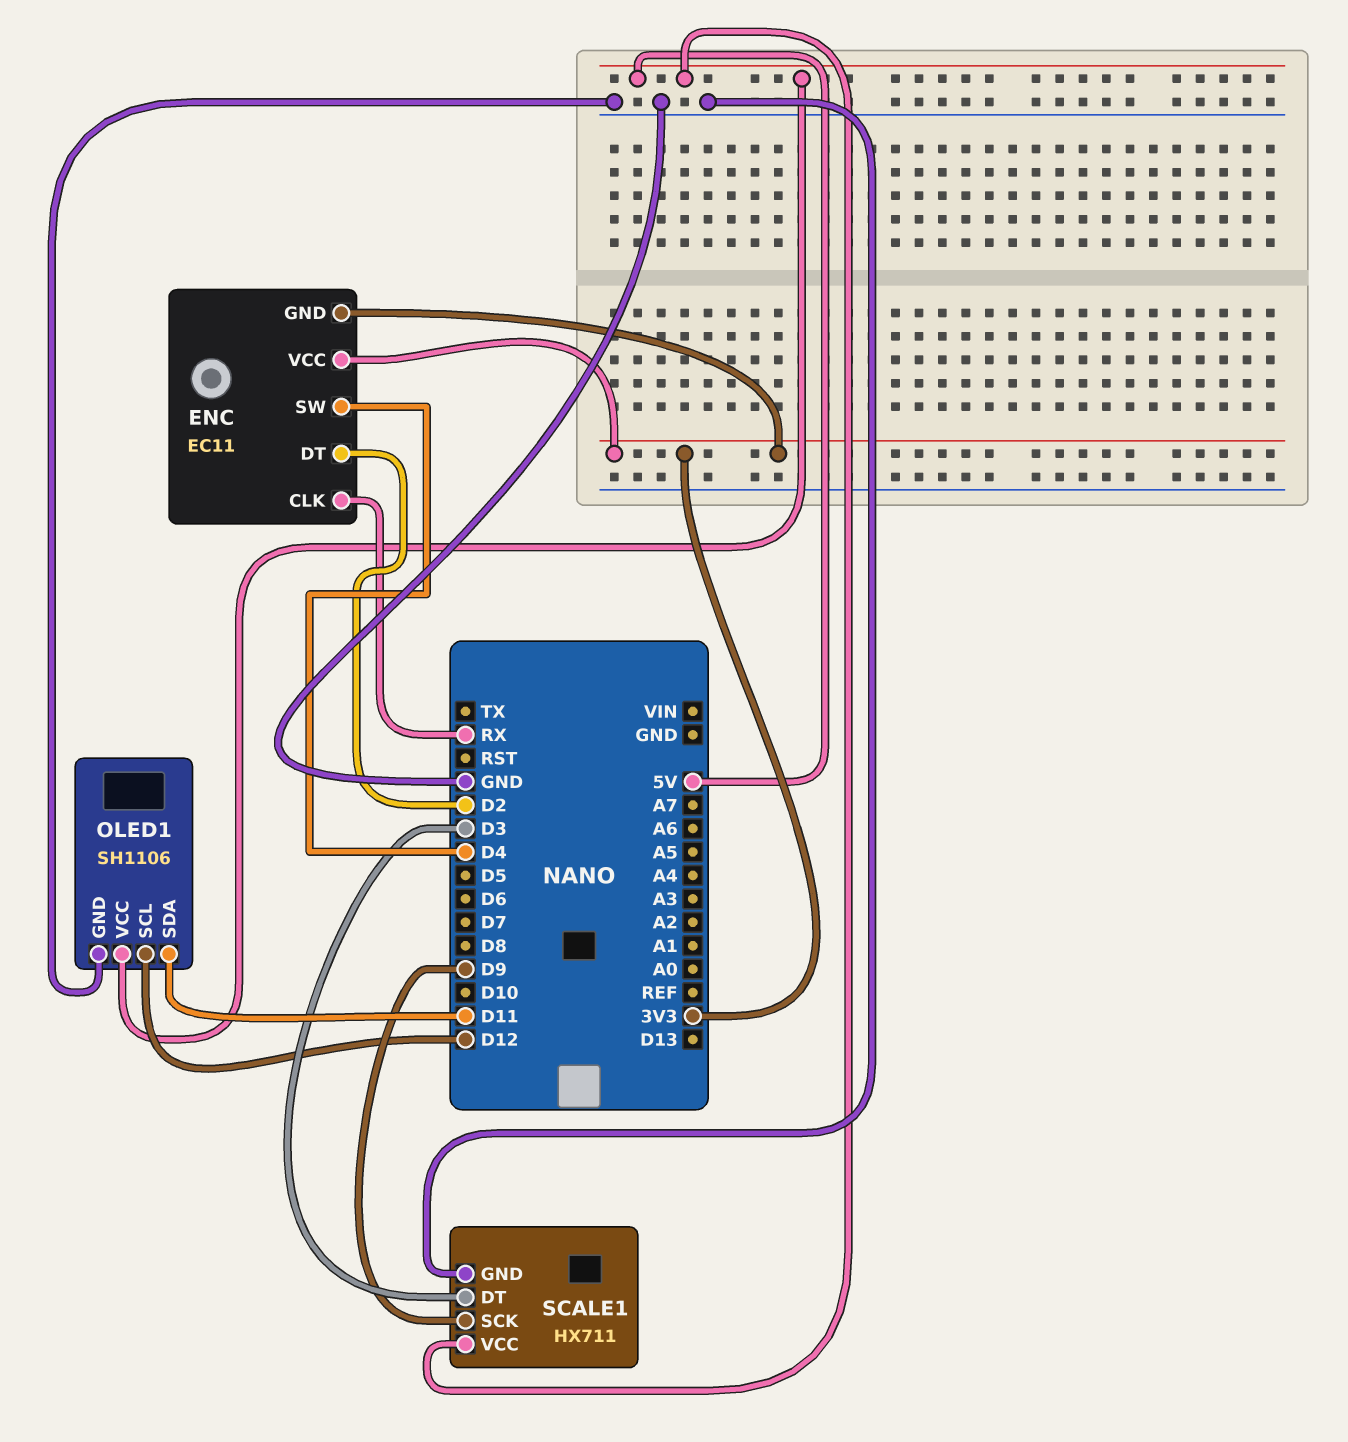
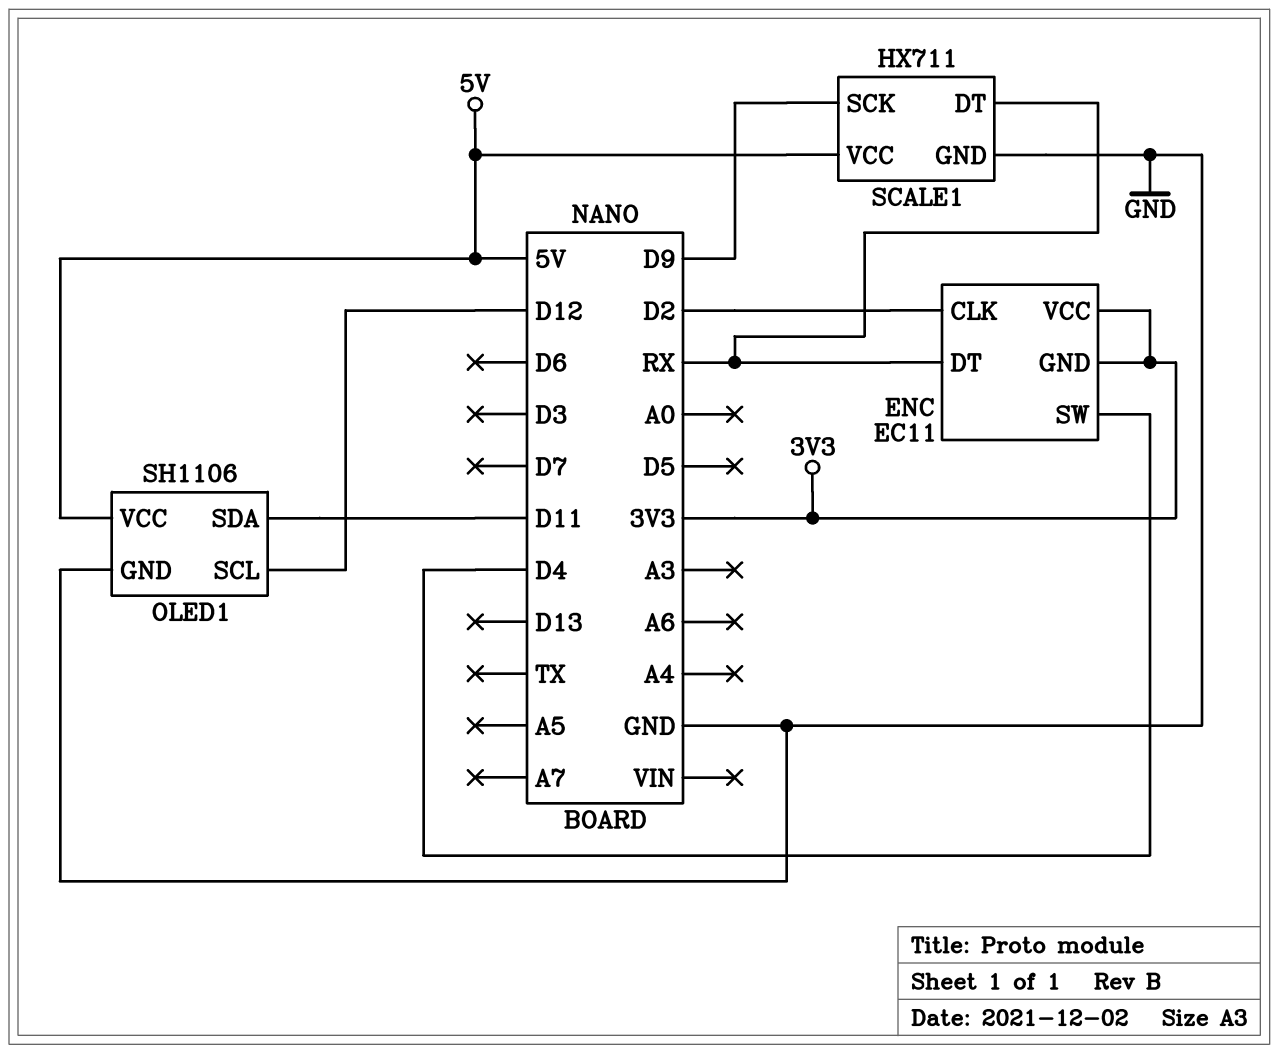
ENC pin CLK: RX -> D2
ENC pin DT: D2 -> RX
SCALE1 pin DT: D3 -> RX

